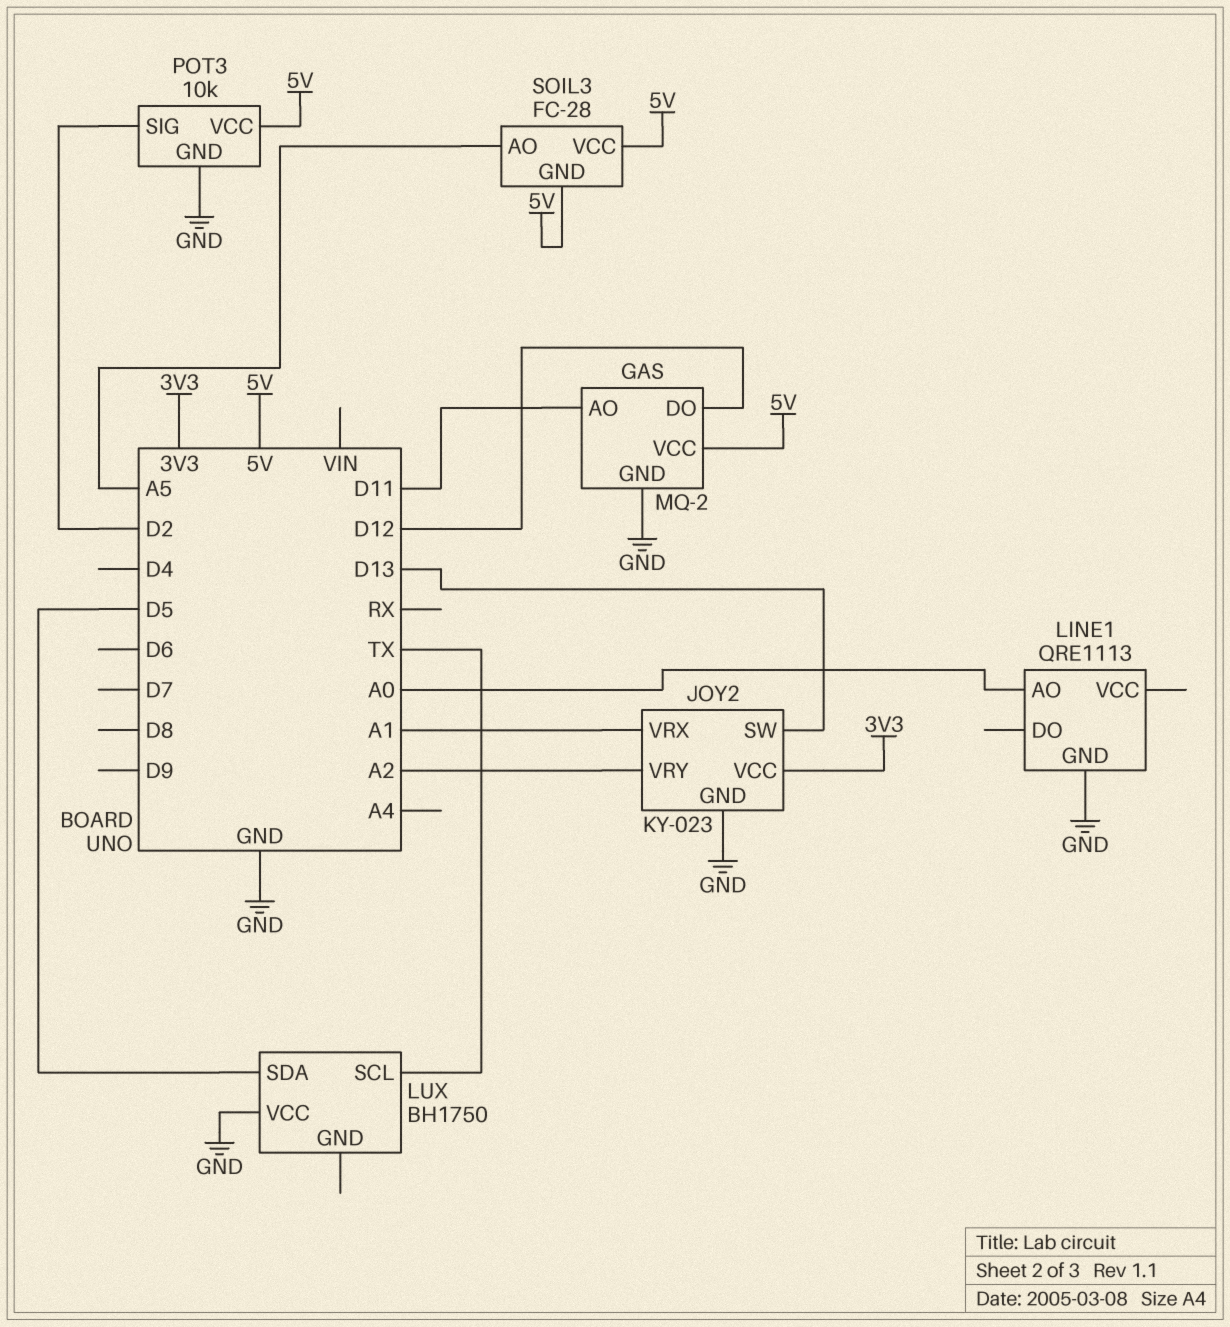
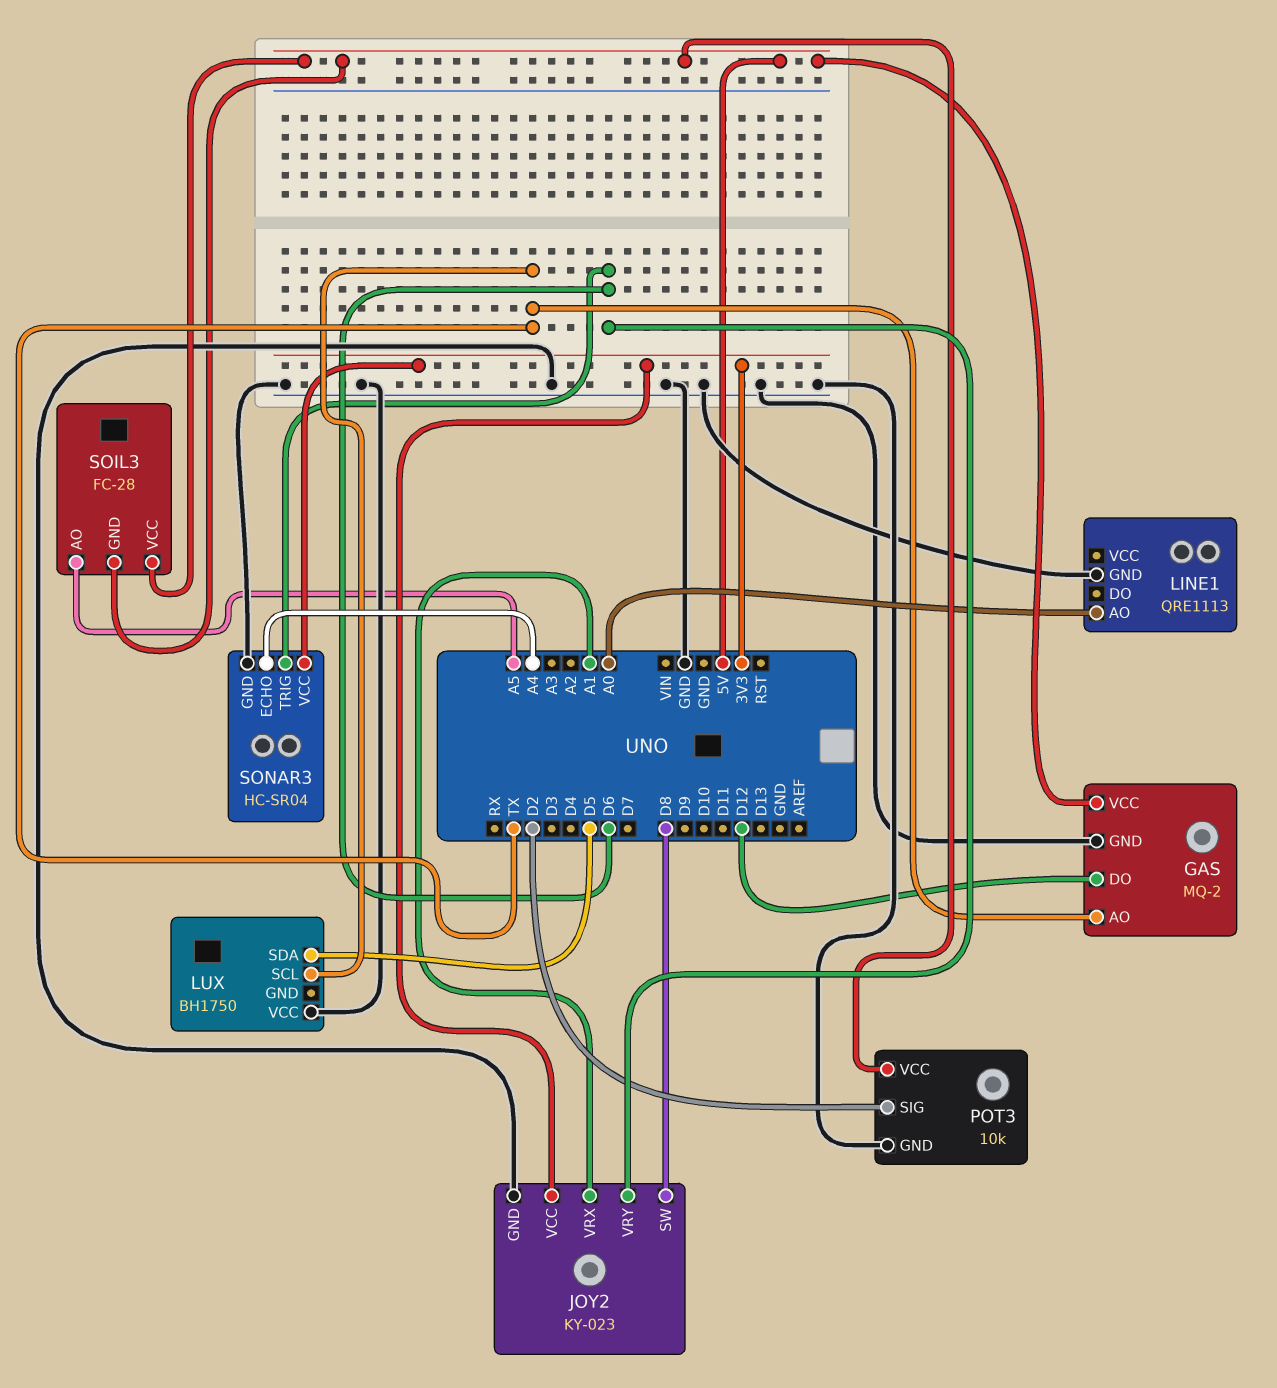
GAS pin AO: D11 -> TX
JOY2 pin SW: D13 -> D8
JOY2 pin VRY: A2 -> D6
SONAR3: none -> HC-SR04
SONAR3 pin ECHO: none -> A4
SONAR3 pin GND: none -> GND
SONAR3 pin TRIG: none -> D6
SONAR3 pin VCC: none -> 3V3

